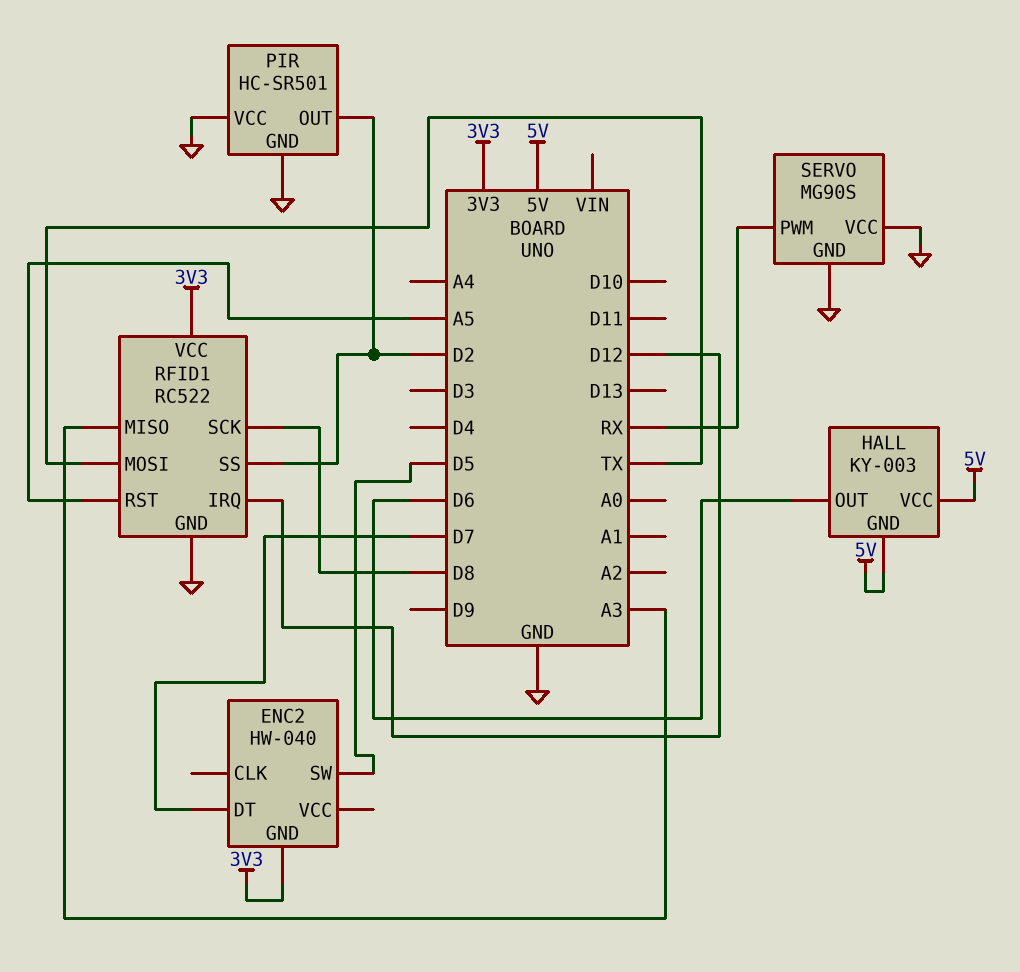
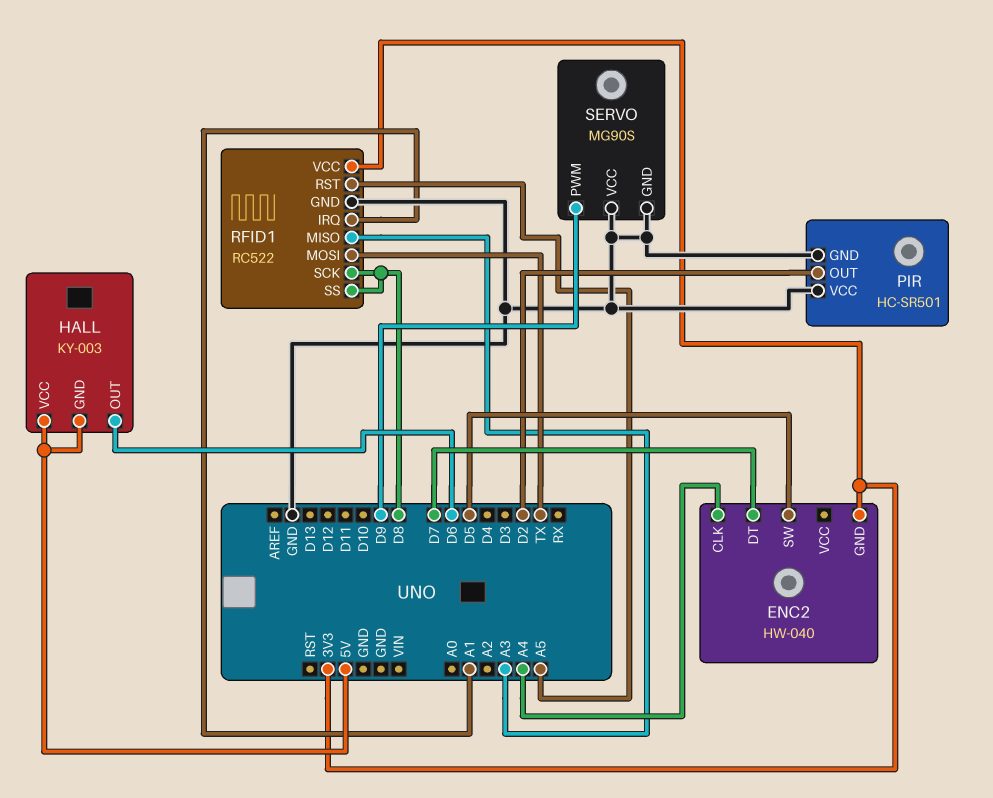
ENC2 pin CLK: none -> A4
RFID1 pin IRQ: D12 -> A1
RFID1 pin SS: D2 -> D8
SERVO pin PWM: RX -> D9

